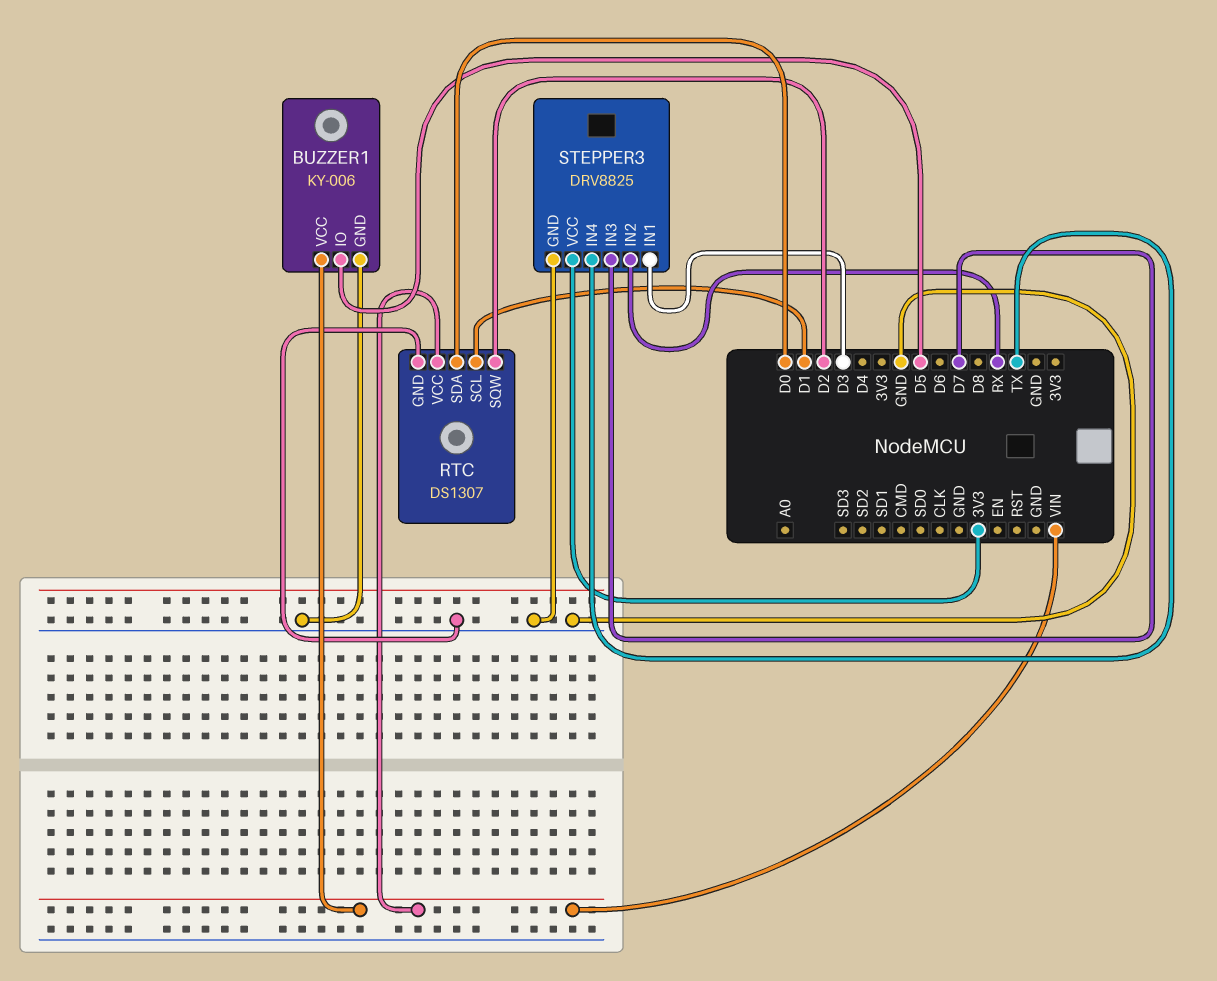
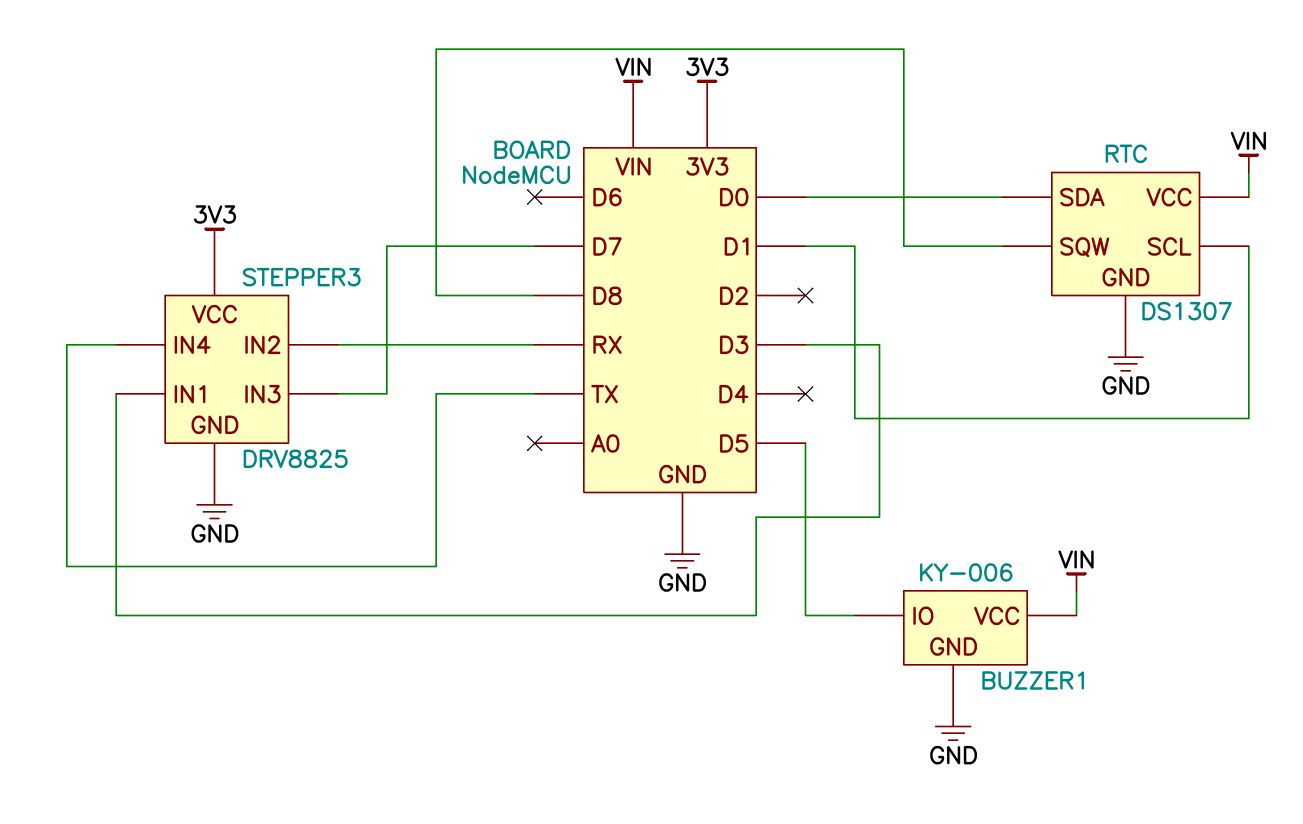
RTC pin SQW: D2 -> D8

